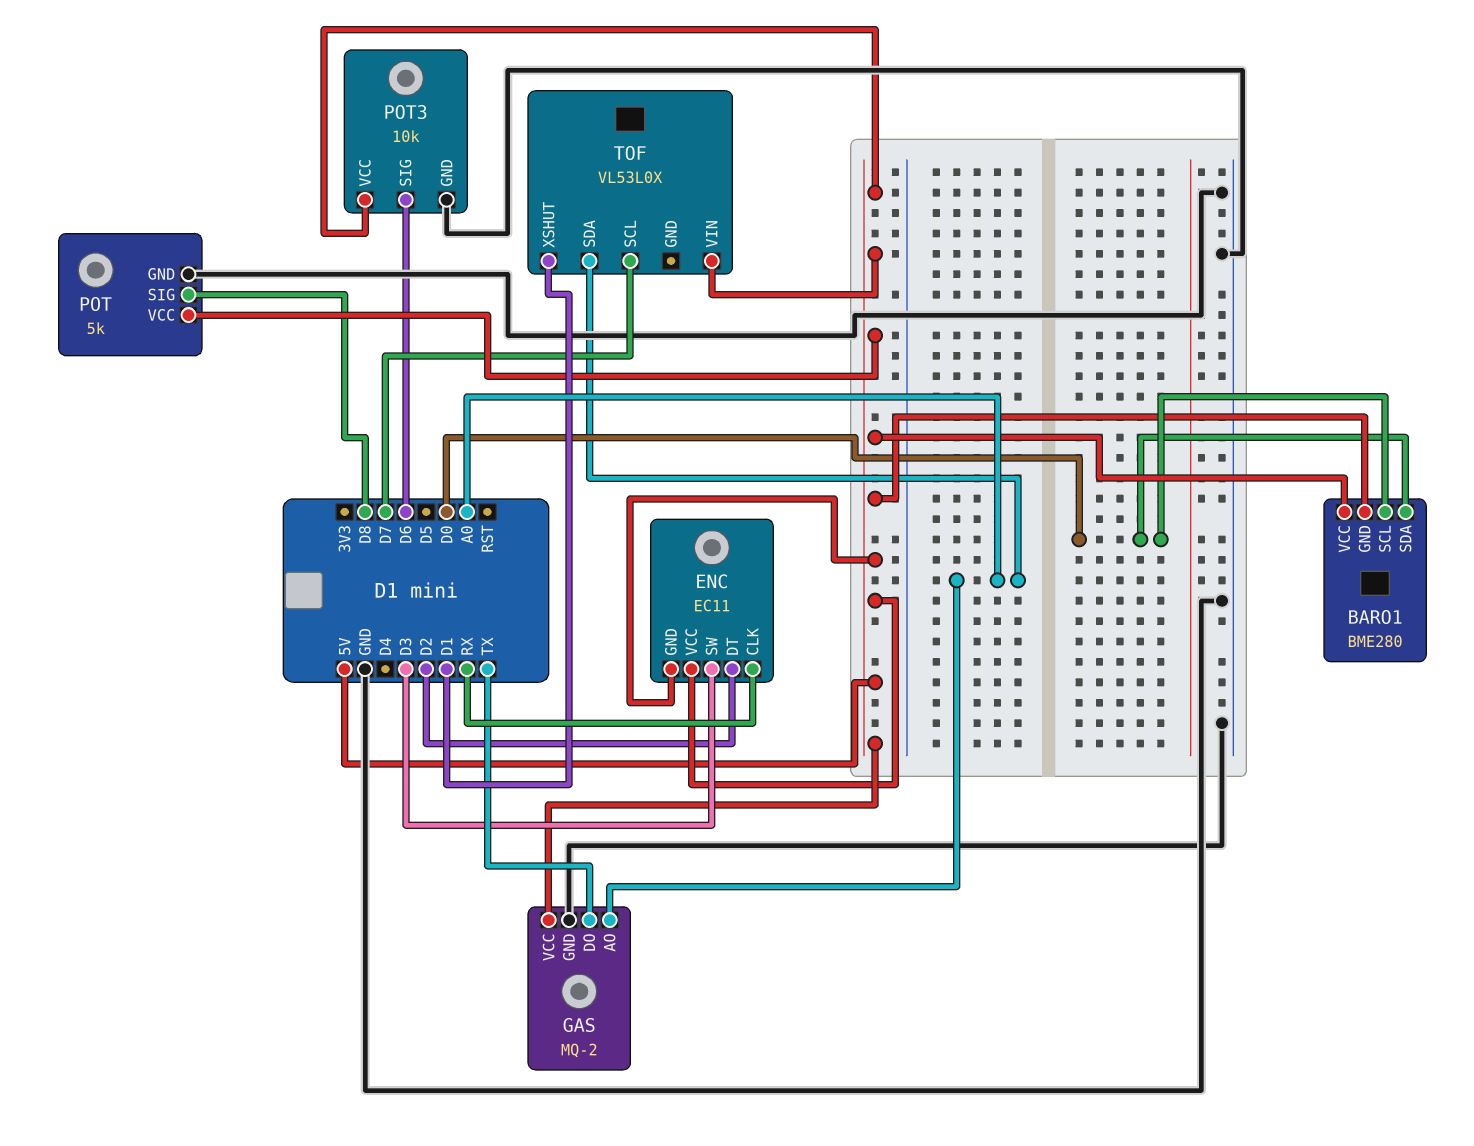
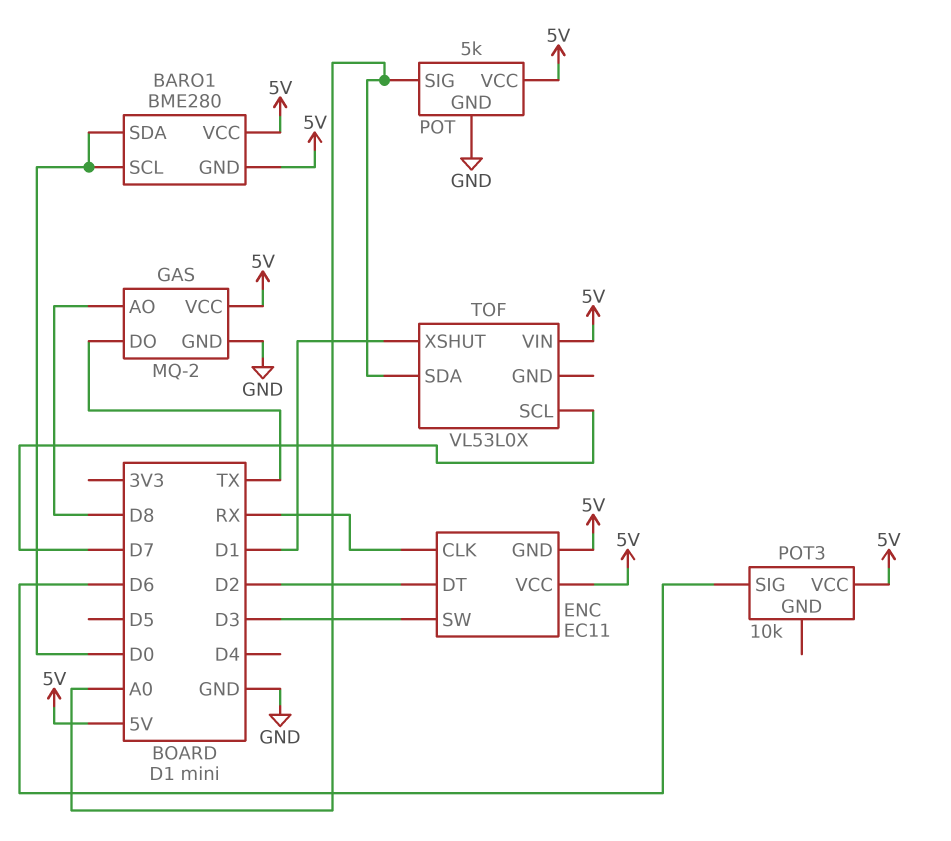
GAS pin AO: A0 -> D8
POT pin SIG: D8 -> A0
POT3 pin GND: GND -> none

